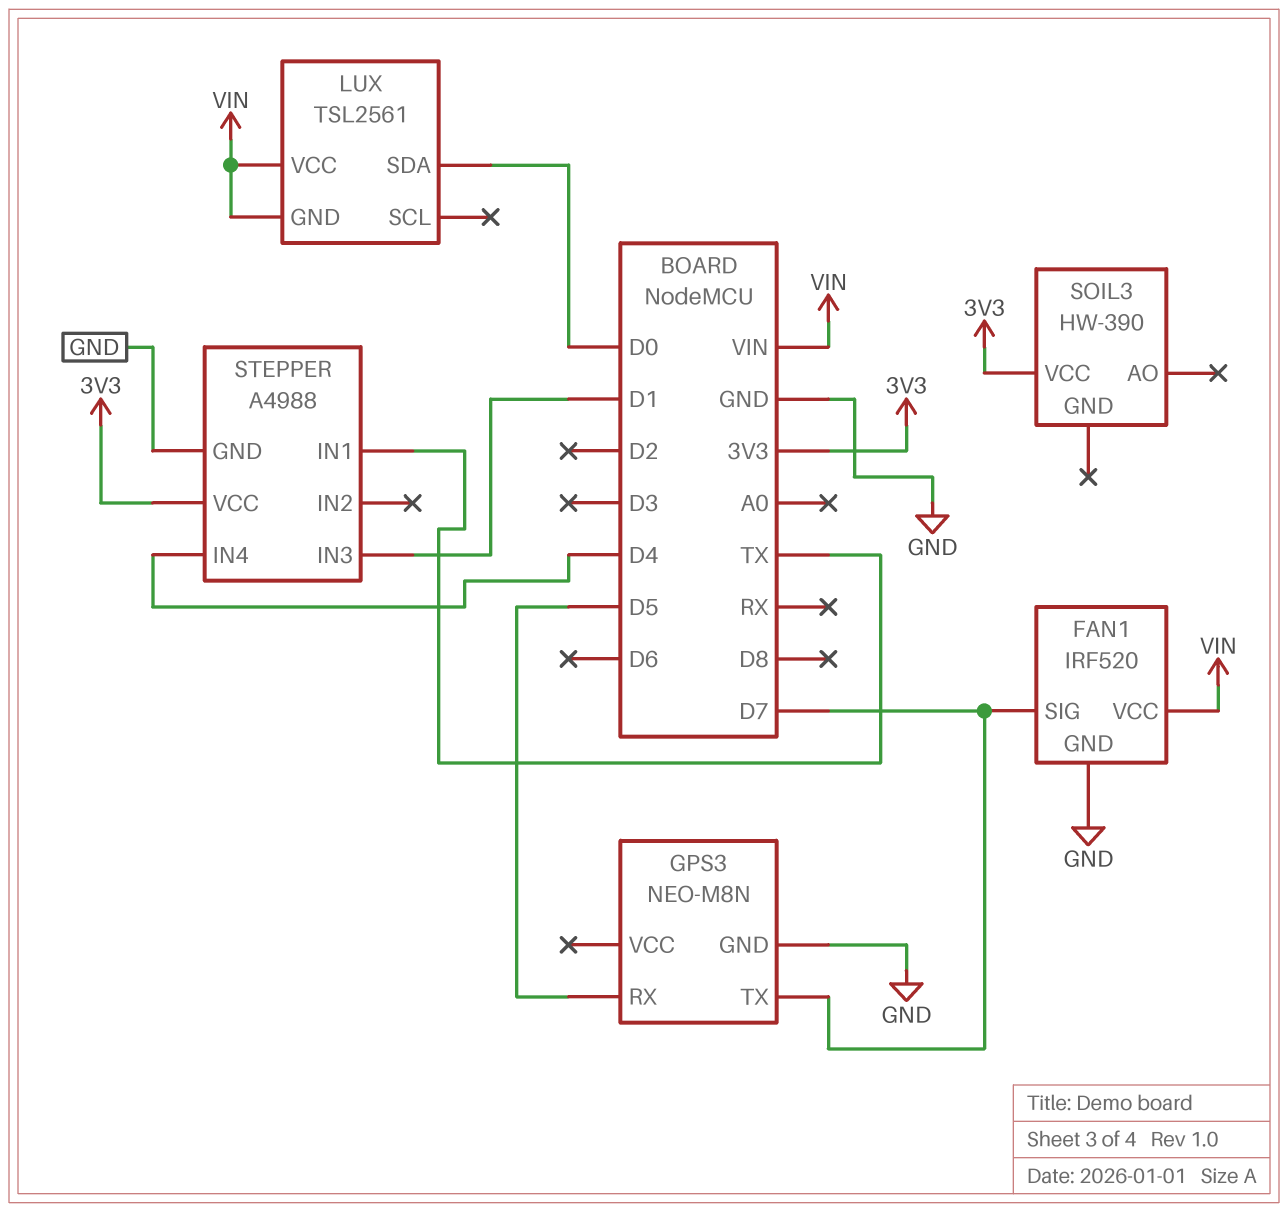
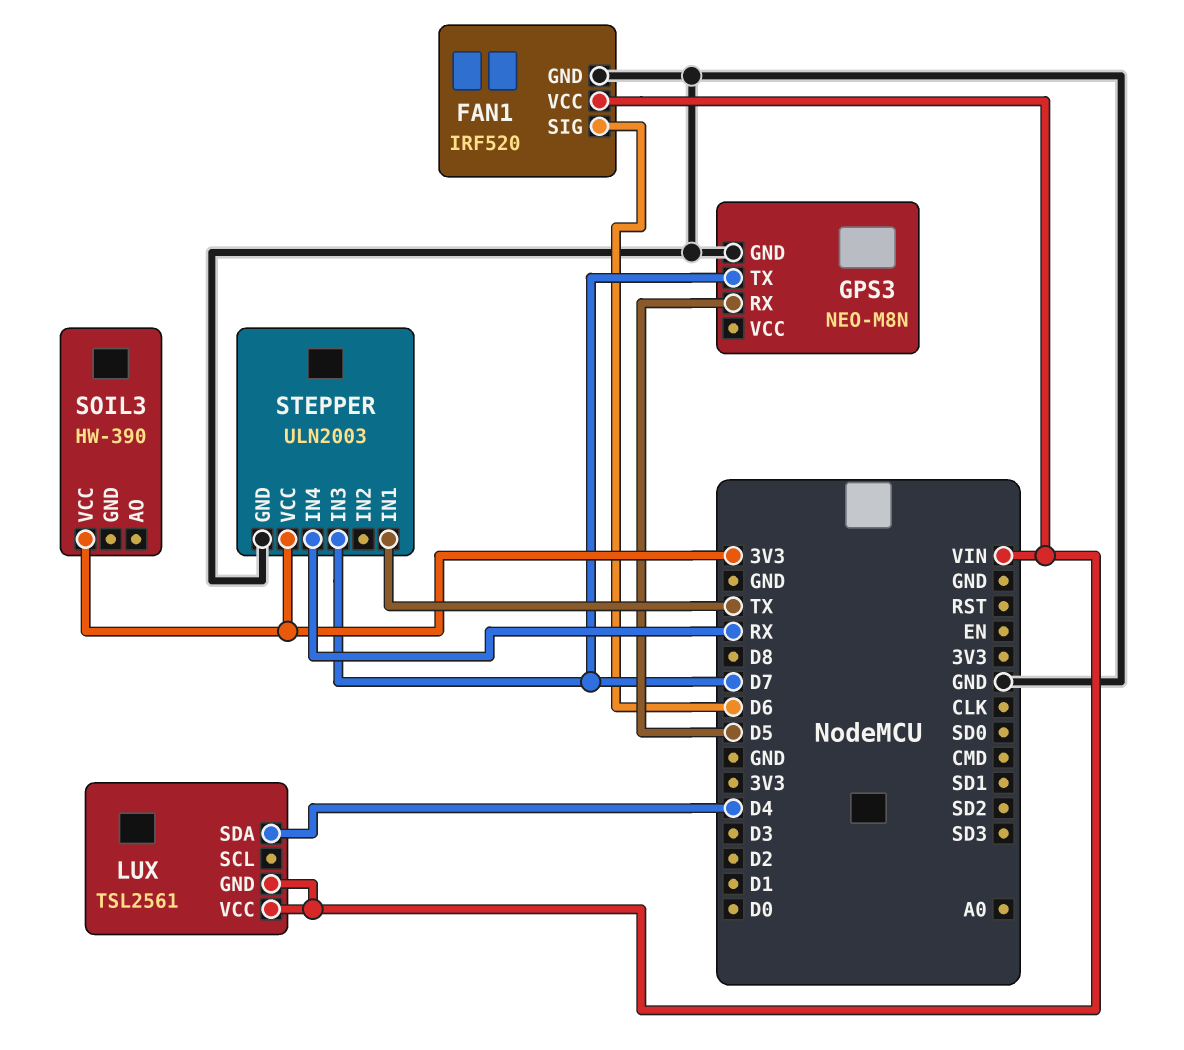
FAN1 pin SIG: D7 -> D6
LUX pin SDA: D0 -> D4
STEPPER: A4988 -> ULN2003
STEPPER pin IN3: D1 -> D7
STEPPER pin IN4: D4 -> RX

